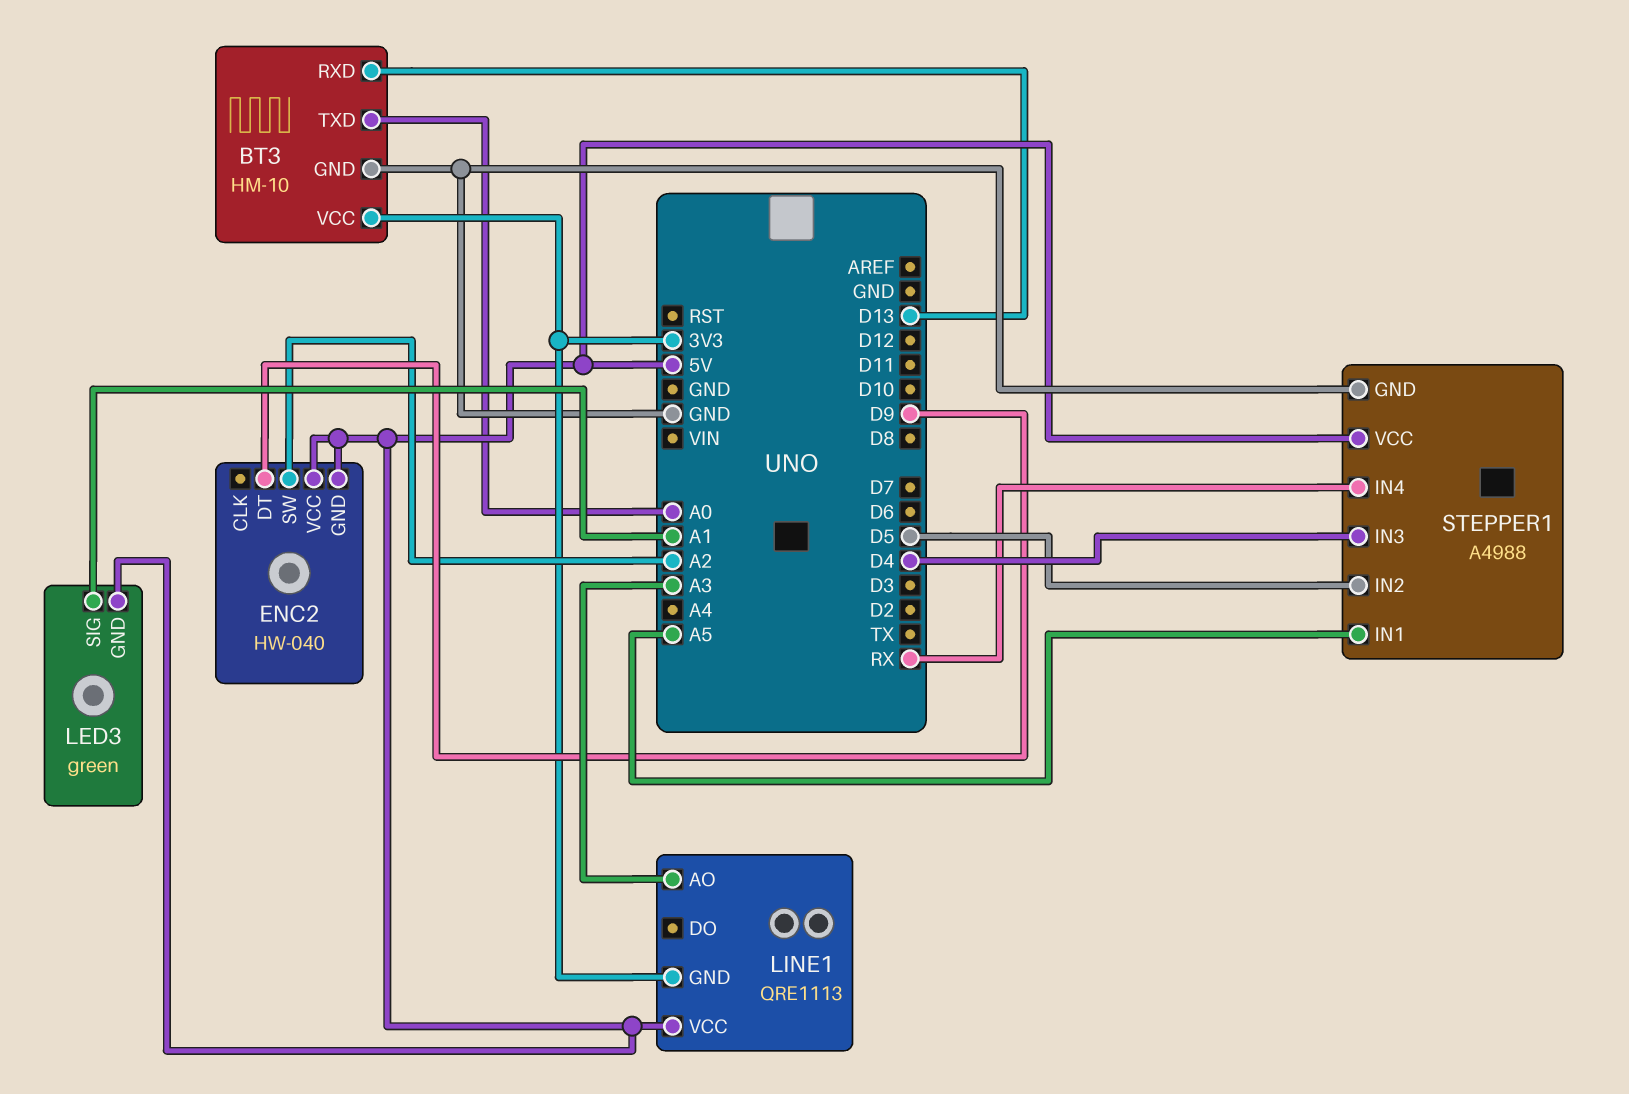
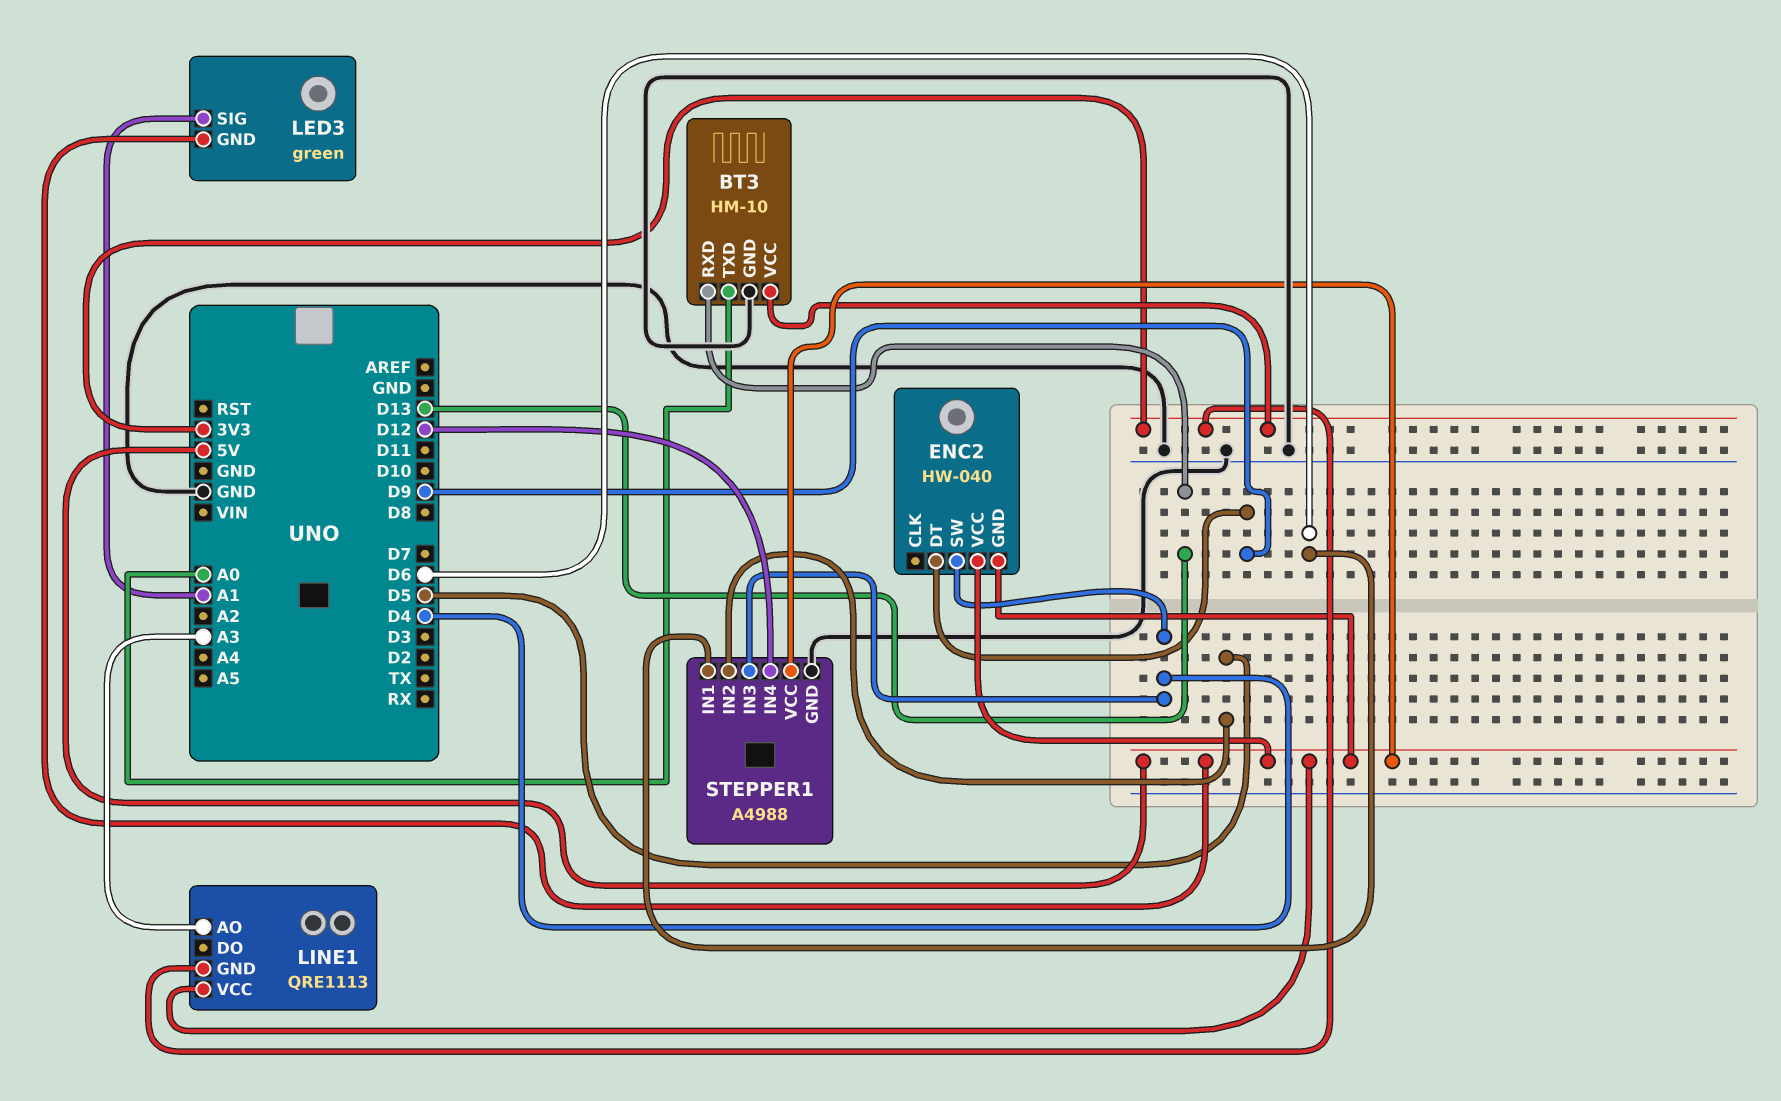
ENC2 pin SW: A2 -> D4
STEPPER1 pin IN1: A5 -> D6
STEPPER1 pin IN4: RX -> D12

